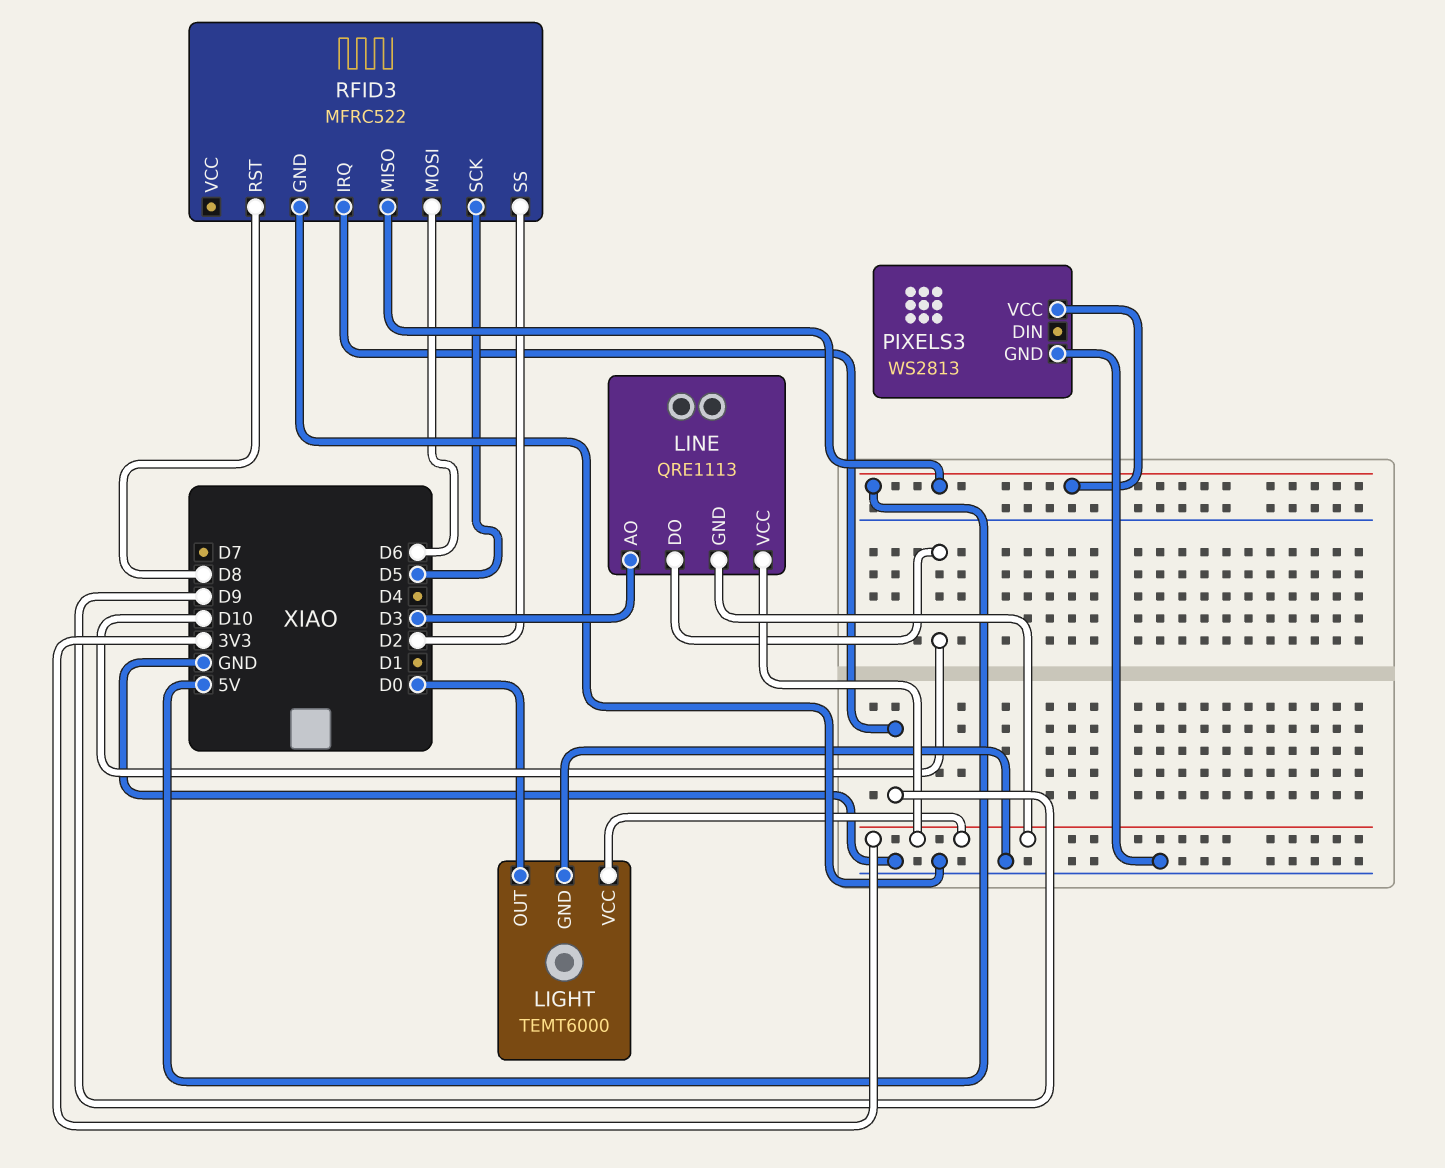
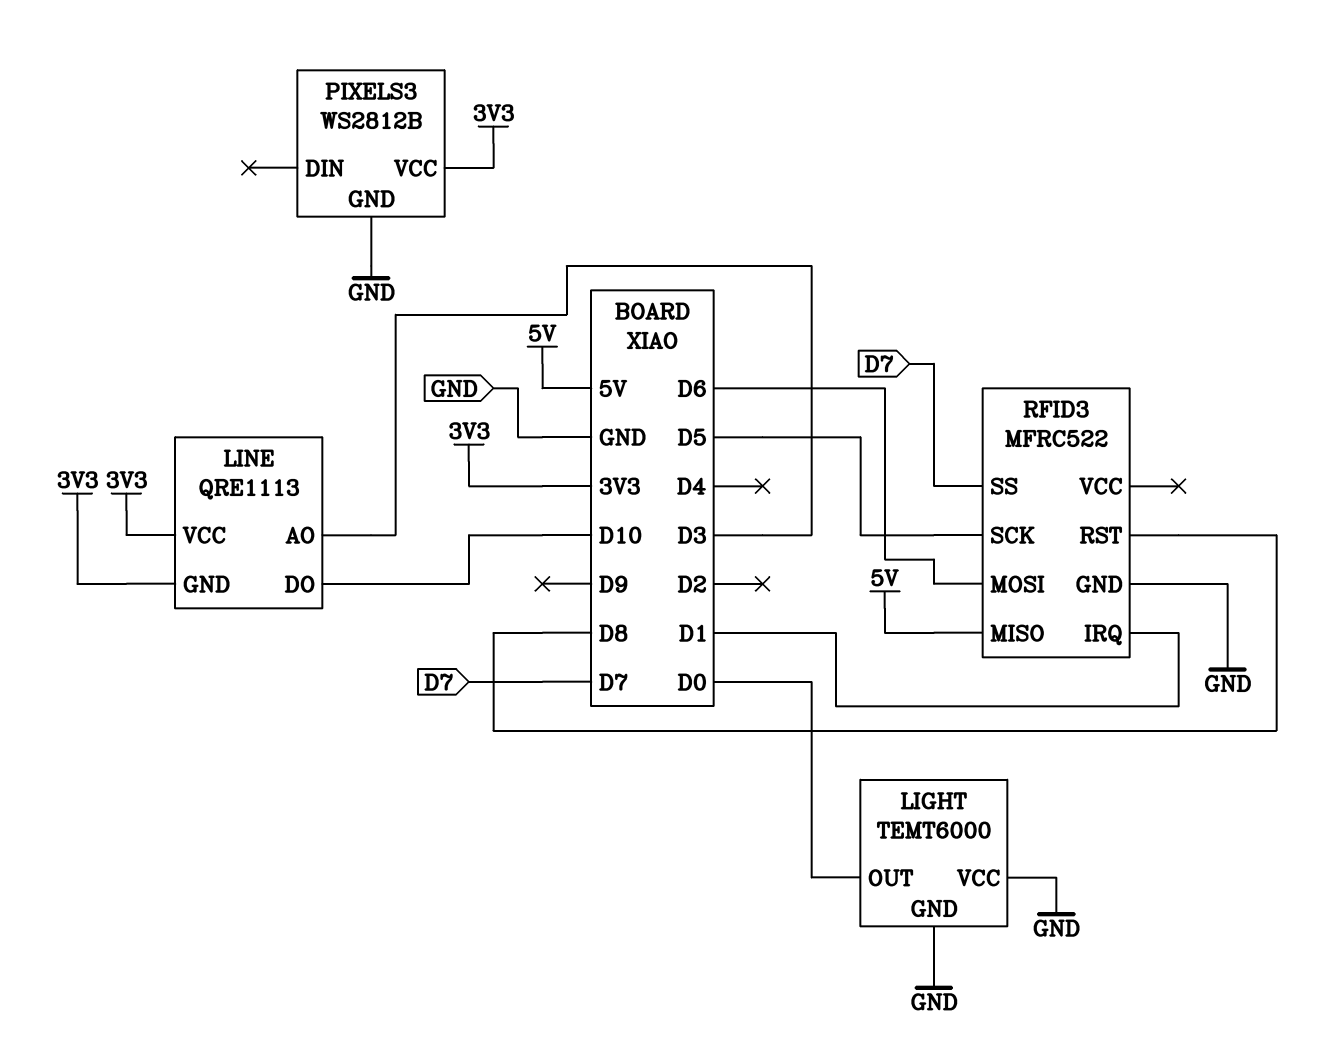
LIGHT pin VCC: 3V3 -> GND
PIXELS3: WS2813 -> WS2812B
PIXELS3 pin VCC: 5V -> 3V3
RFID3 pin IRQ: D9 -> D1
RFID3 pin SS: D2 -> D7

